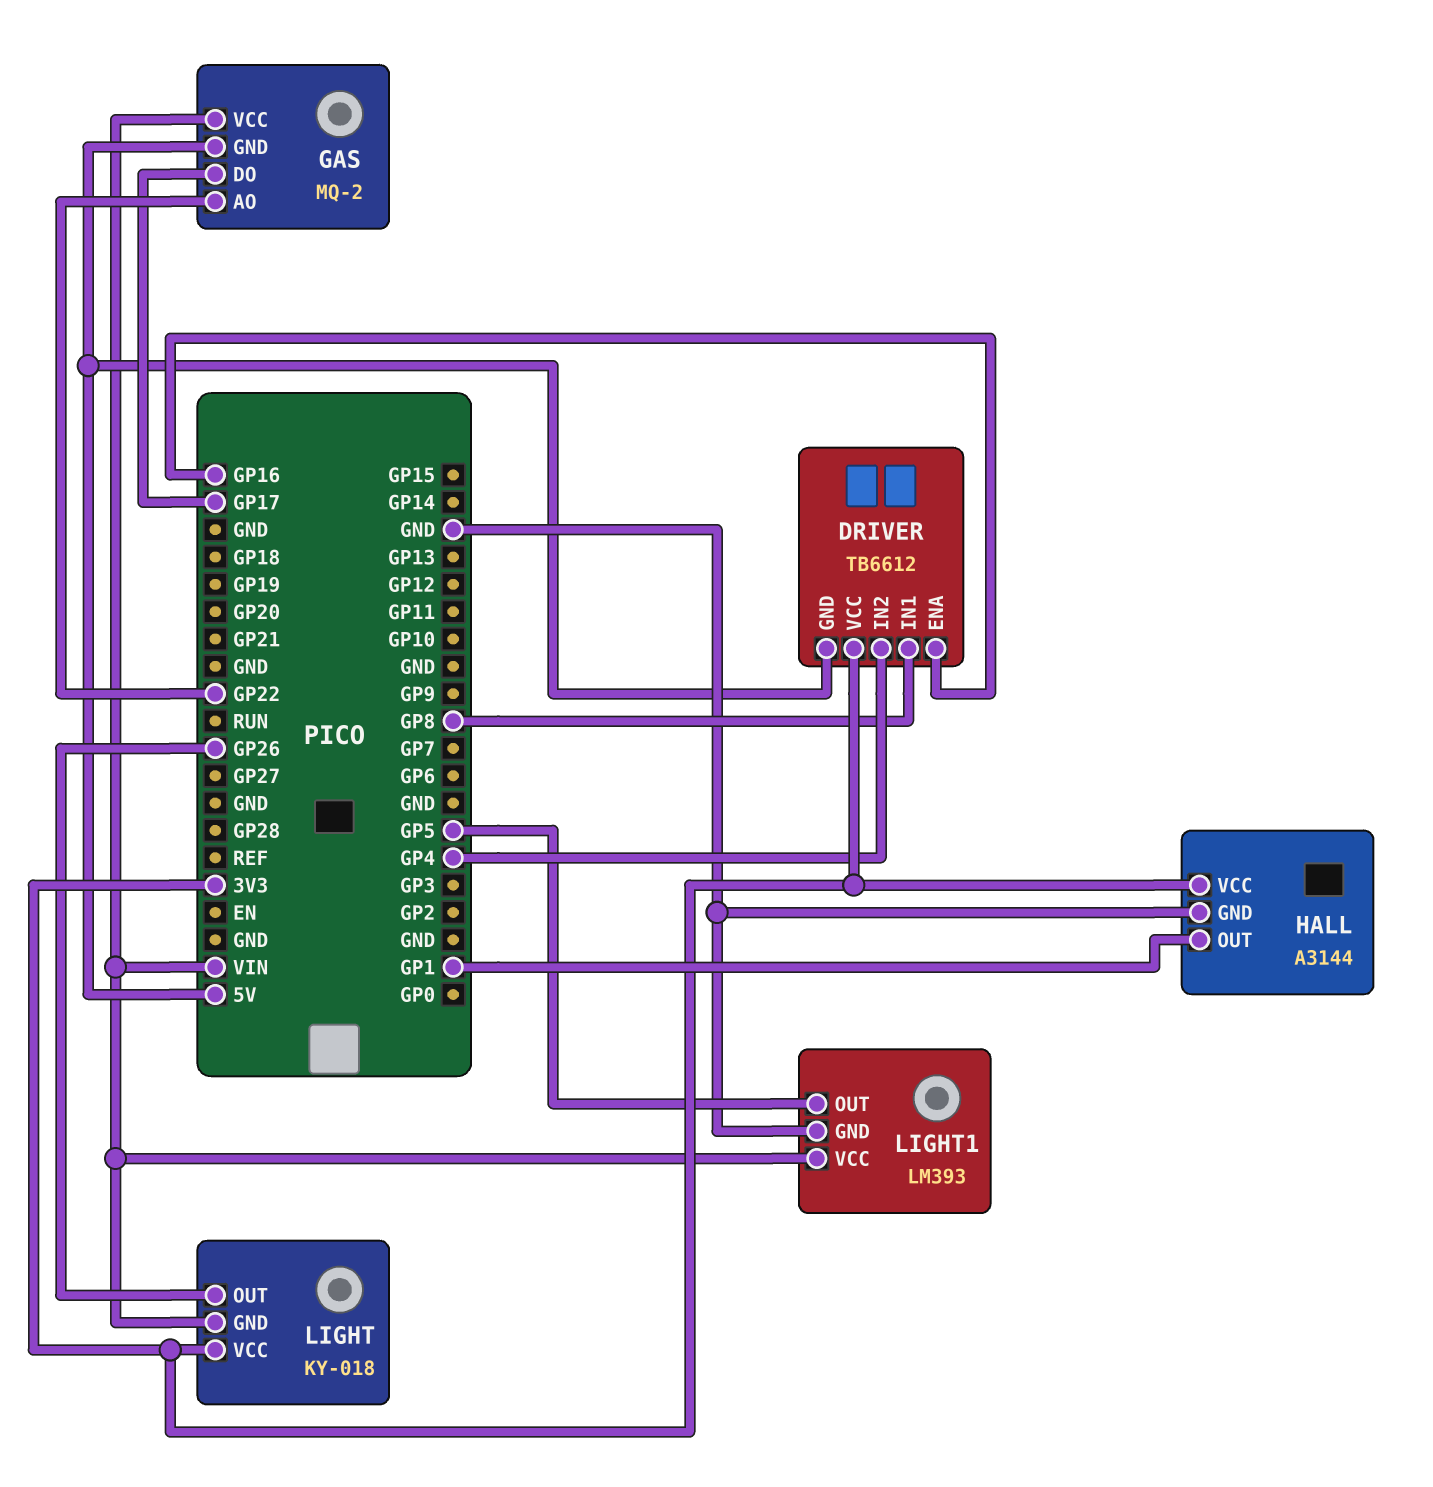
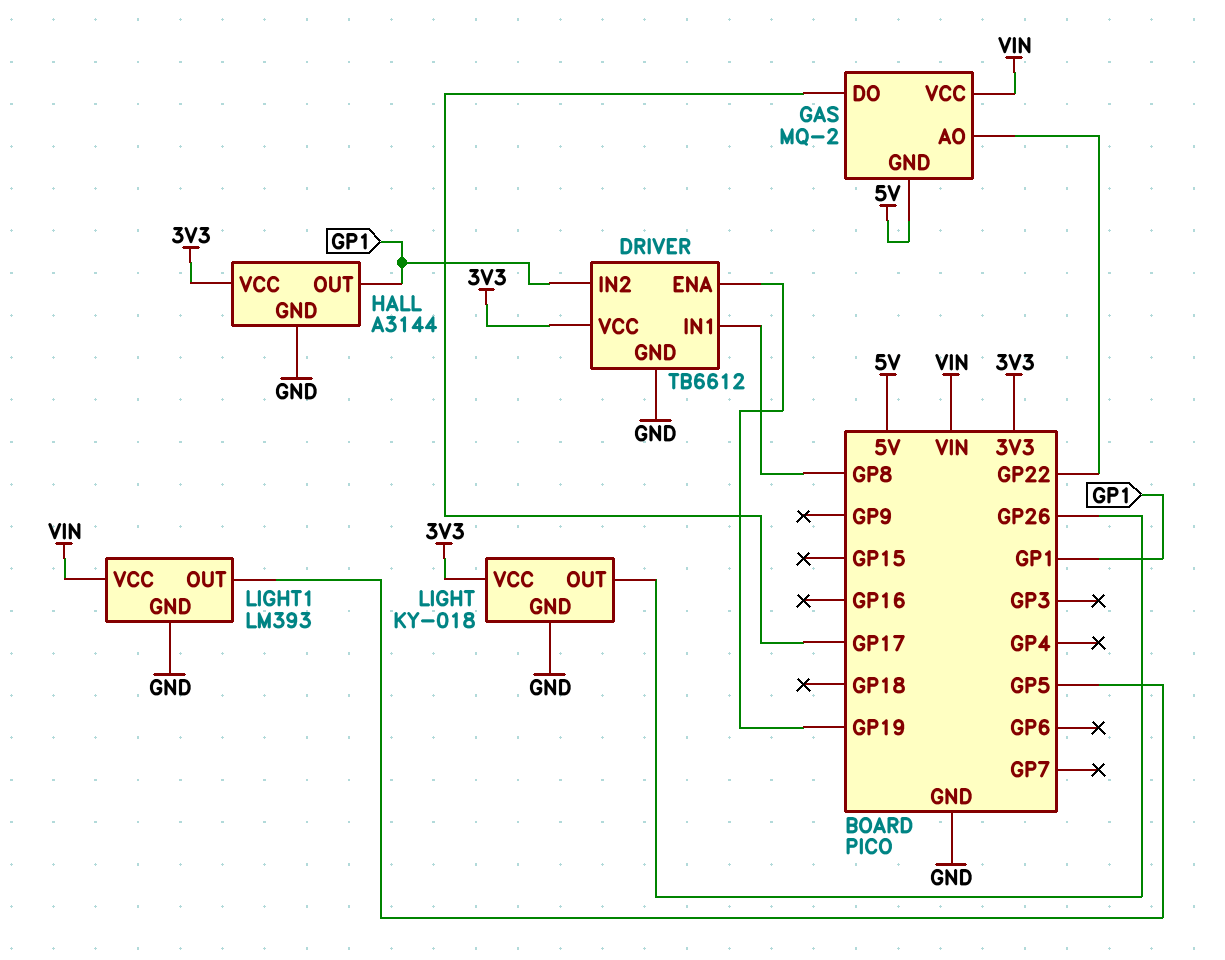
DRIVER pin ENA: GP16 -> GP19
DRIVER pin GND: 5V -> GND
DRIVER pin IN2: GP4 -> GP1
LIGHT pin GND: VIN -> GND

